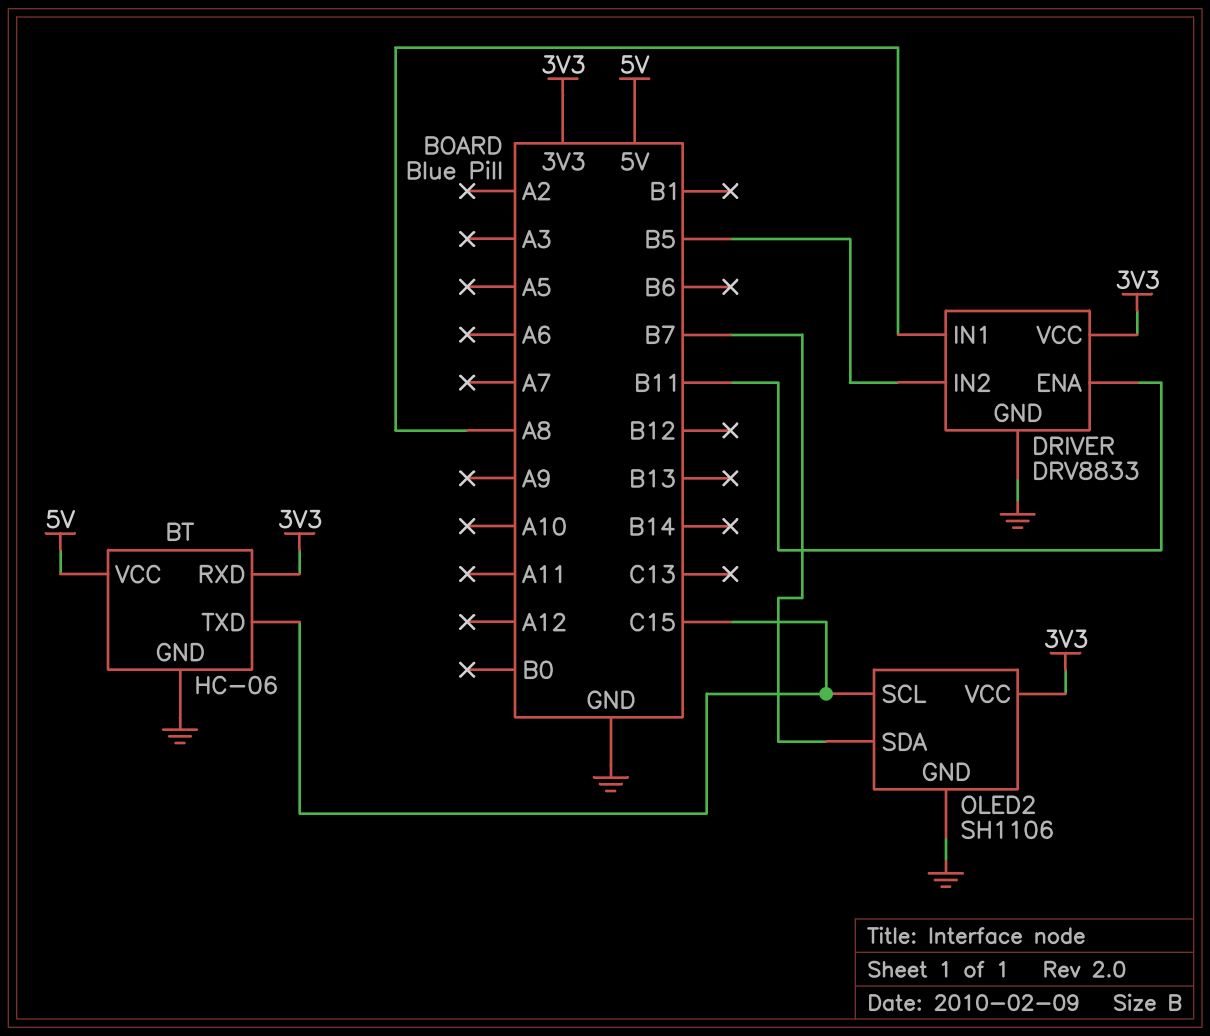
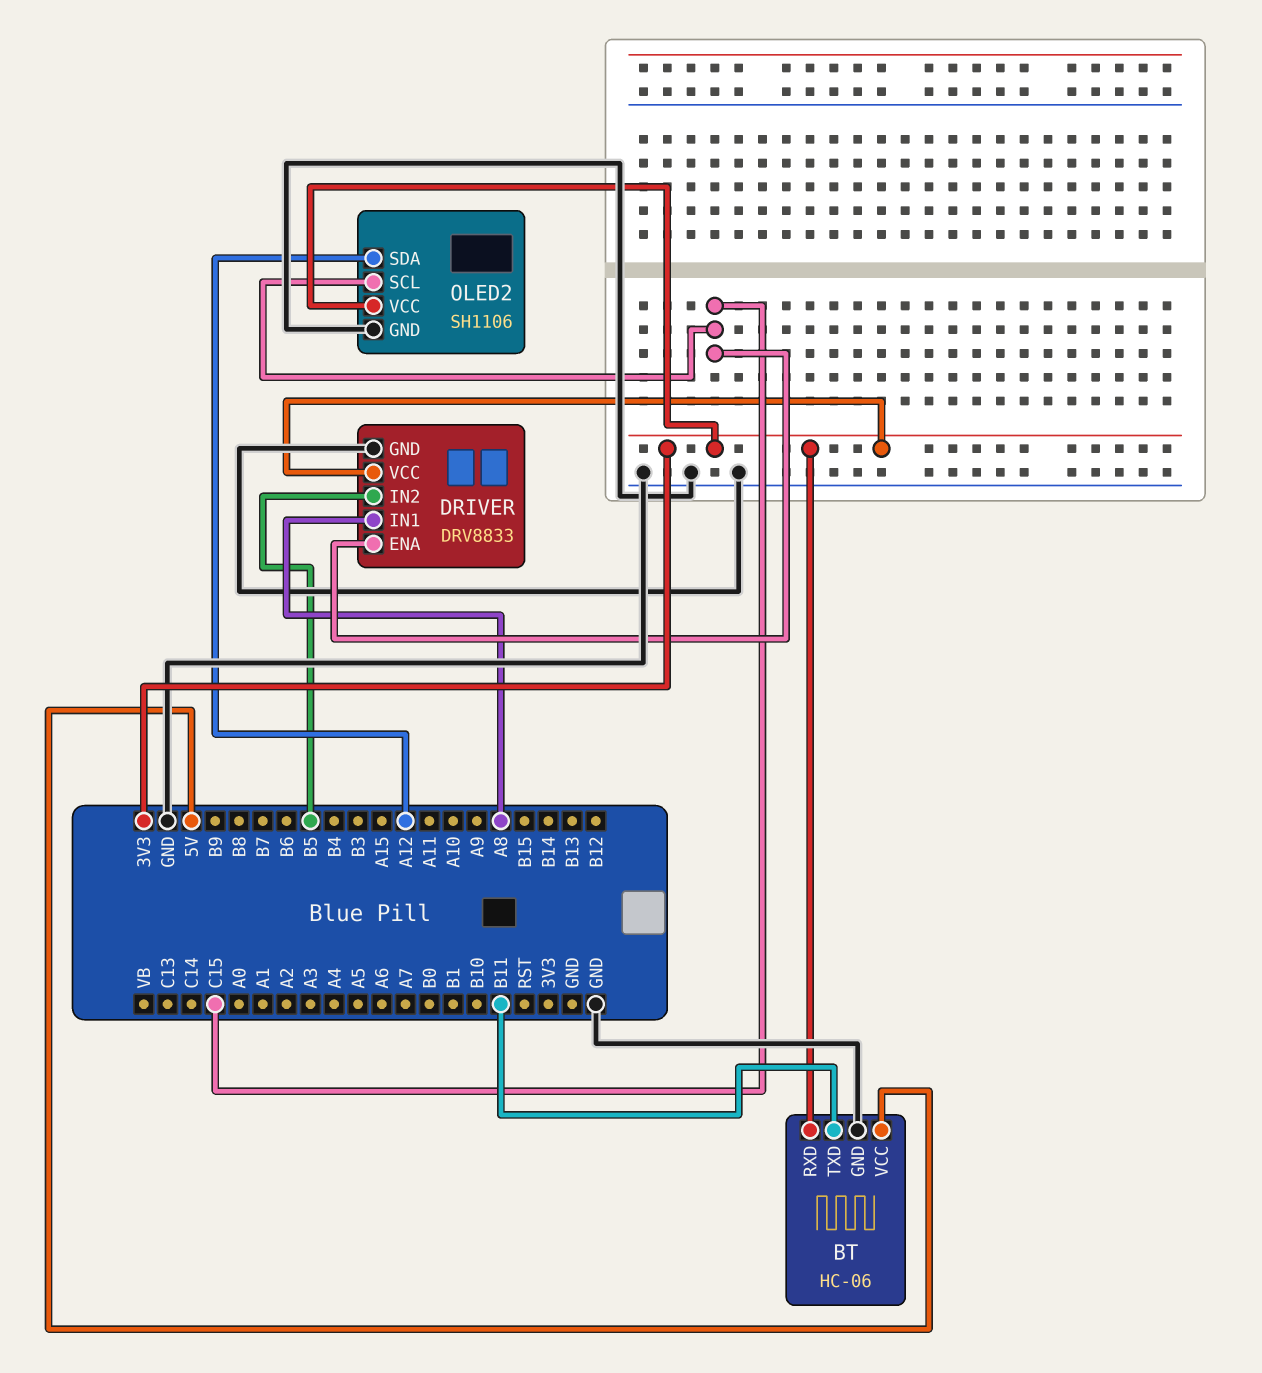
BT pin TXD: C15 -> B11
DRIVER pin ENA: B11 -> C15
OLED2 pin SDA: B7 -> A12

